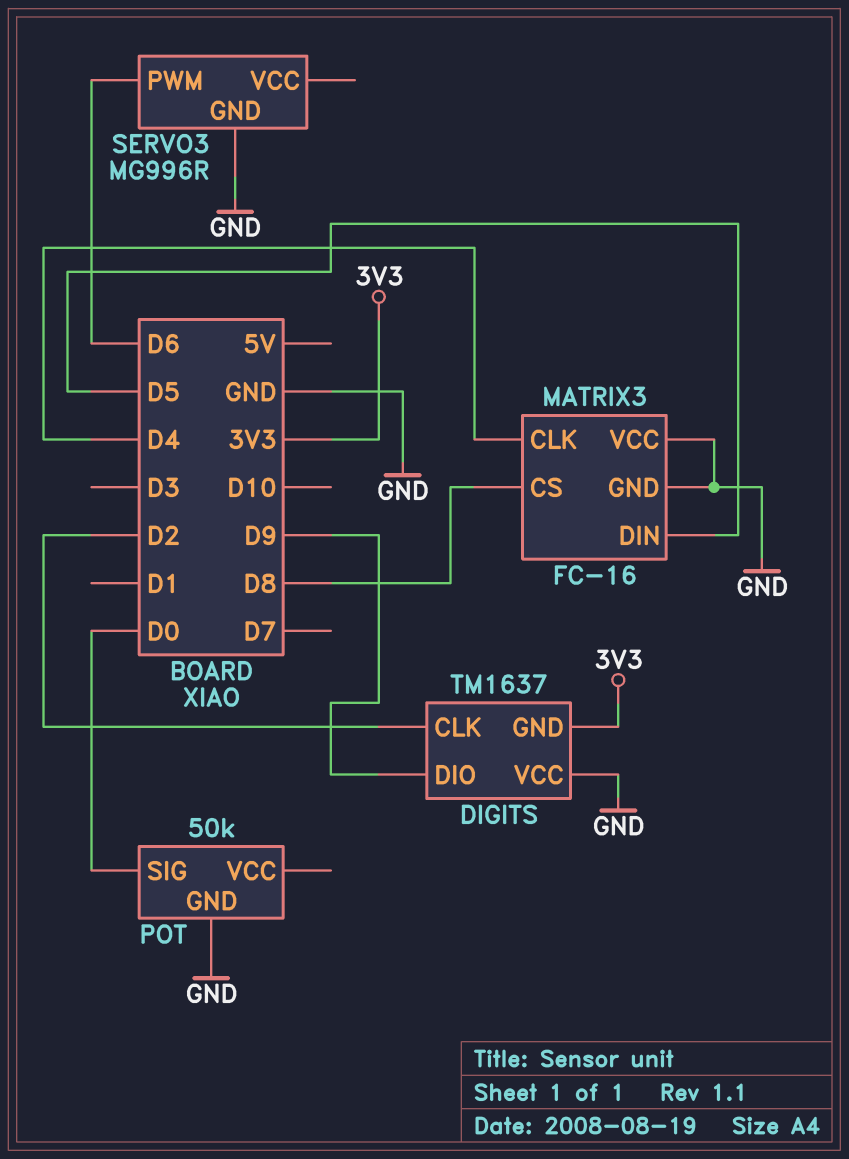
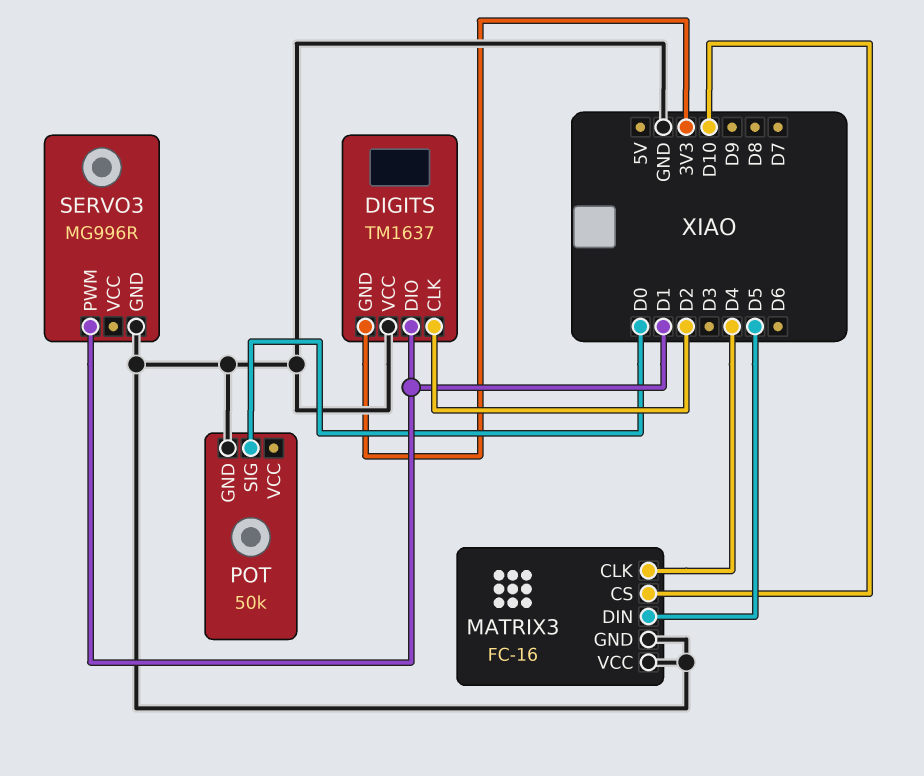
DIGITS pin DIO: D9 -> D1
MATRIX3 pin CS: D8 -> D10
SERVO3 pin PWM: D6 -> D1

